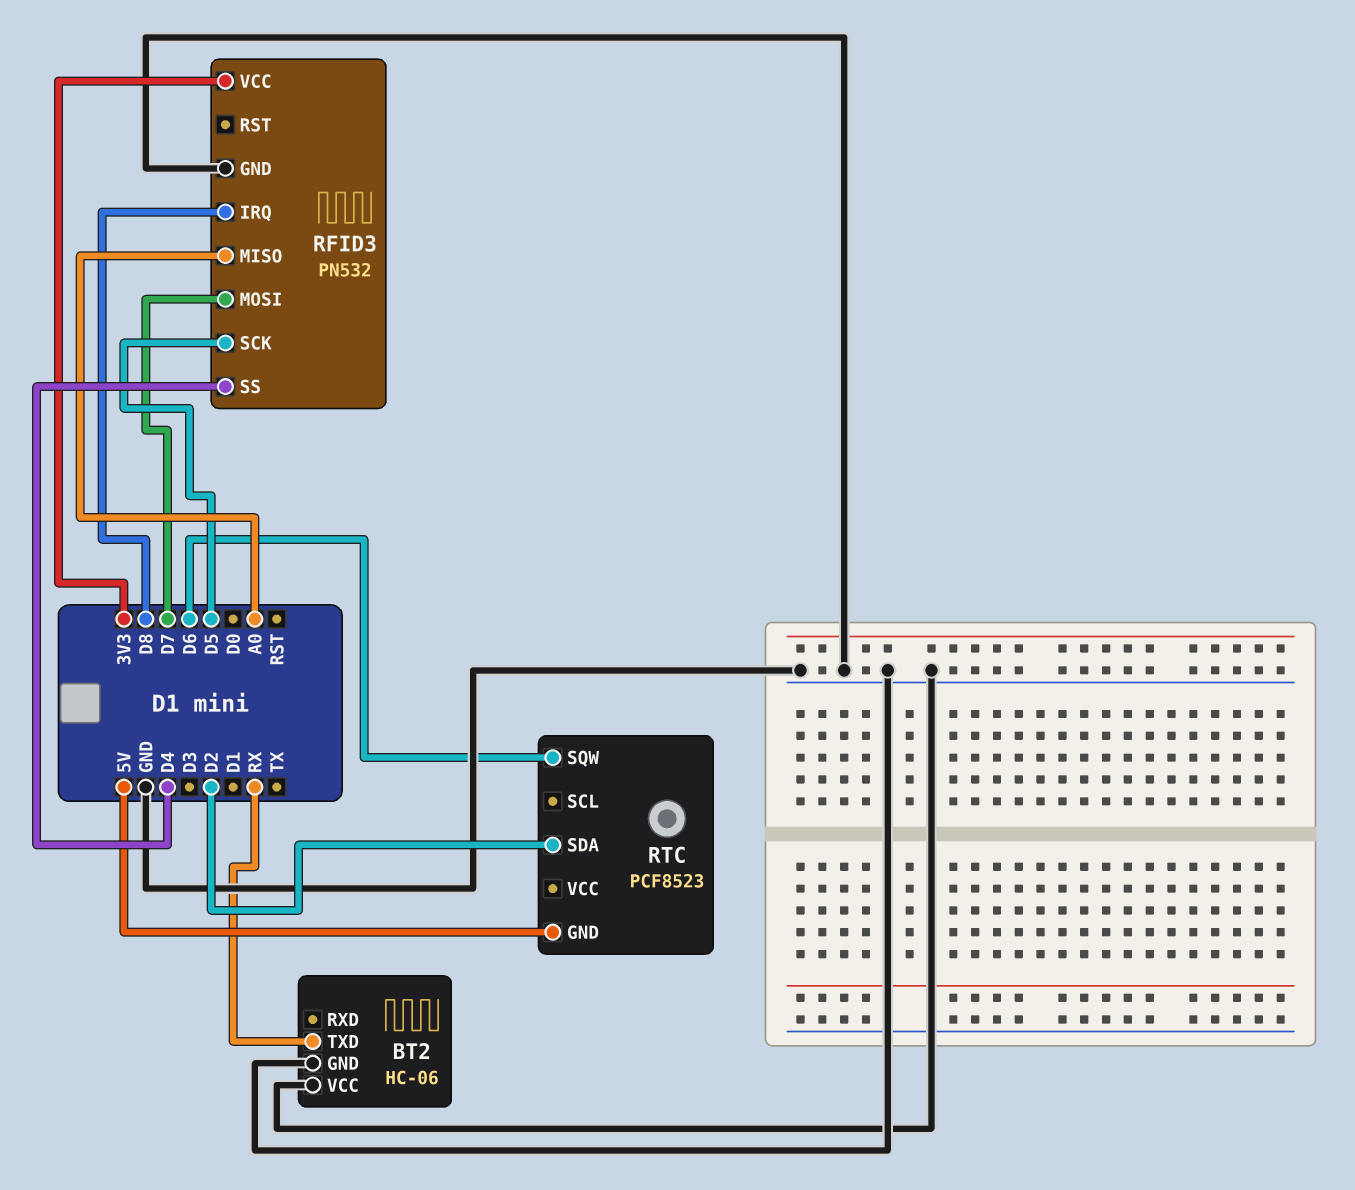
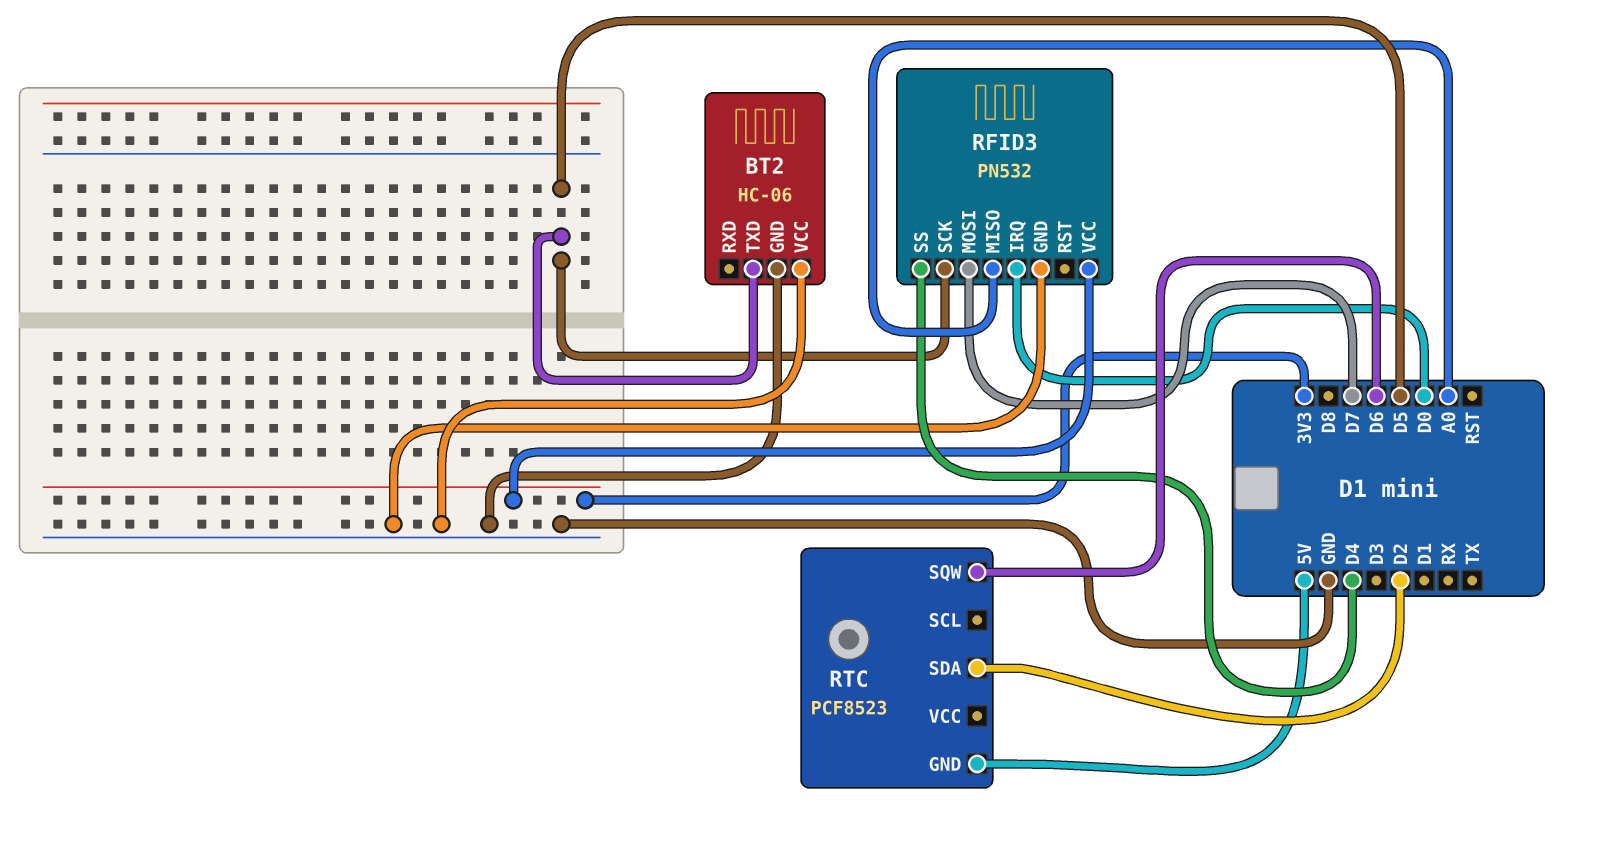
BT2 pin TXD: RX -> D5
RFID3 pin IRQ: D8 -> D0

